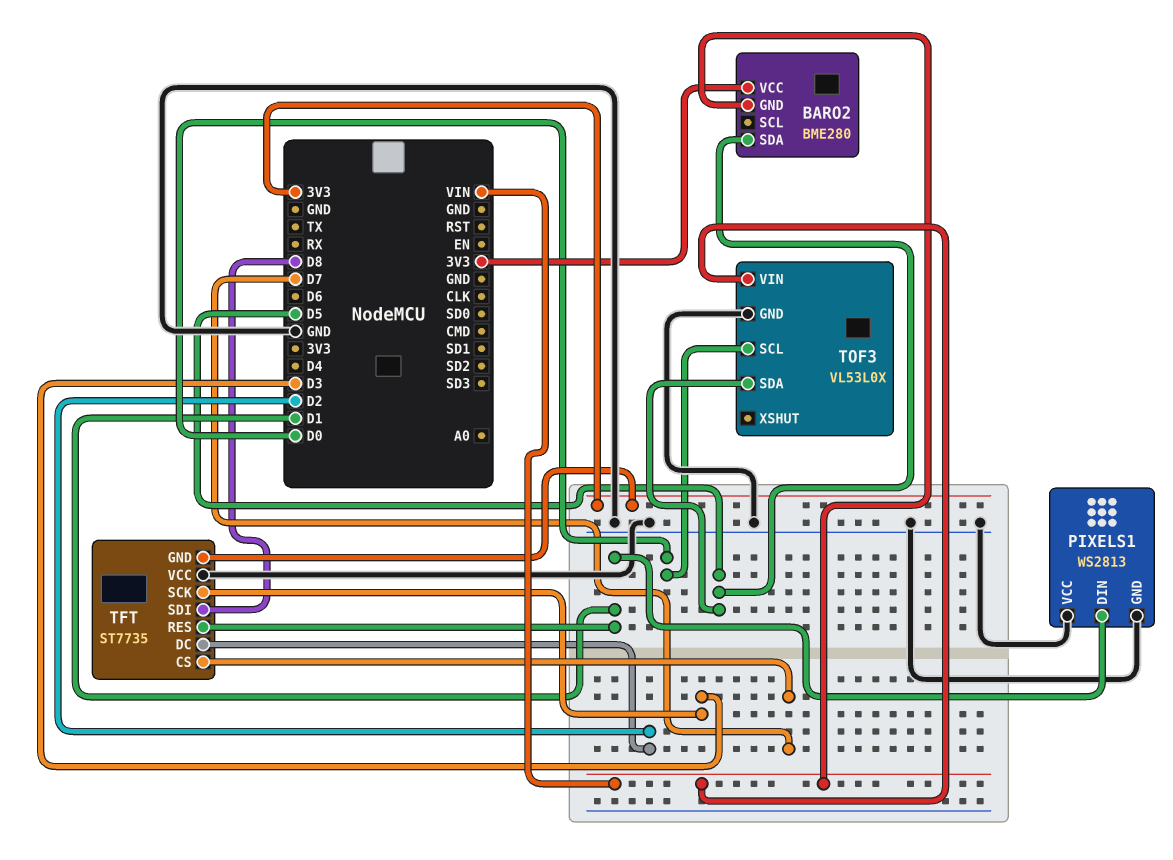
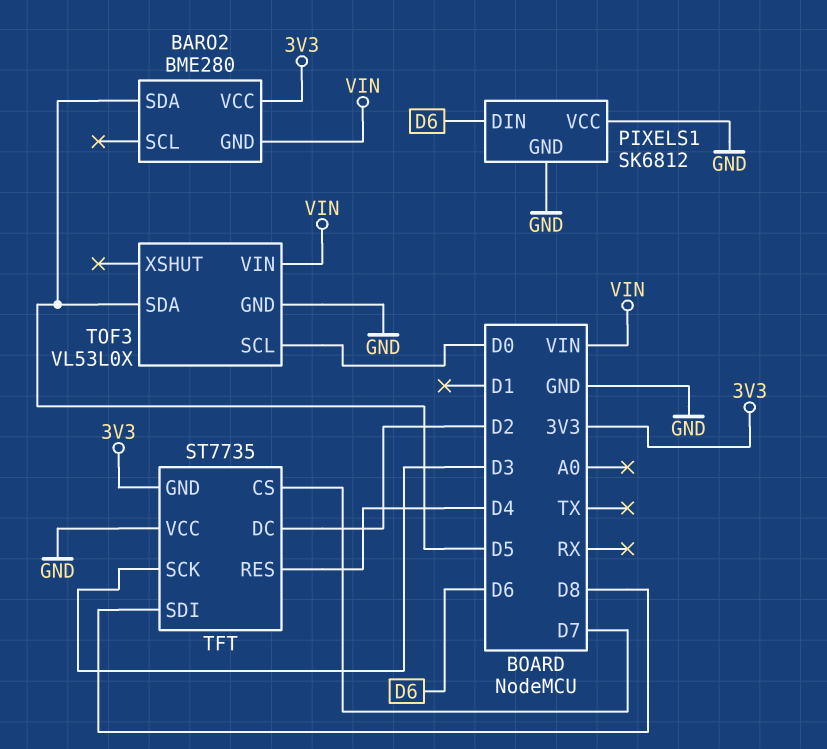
PIXELS1: WS2813 -> SK6812
PIXELS1 pin DIN: D1 -> D6
TFT pin RES: D1 -> D4

